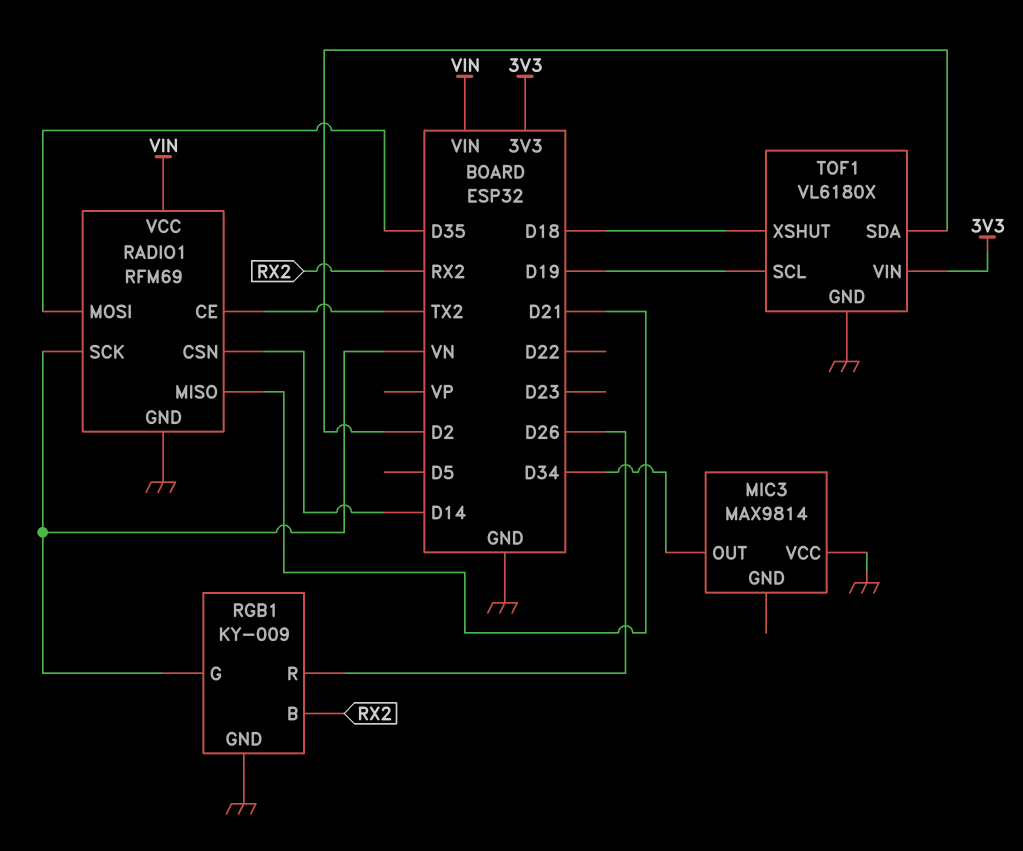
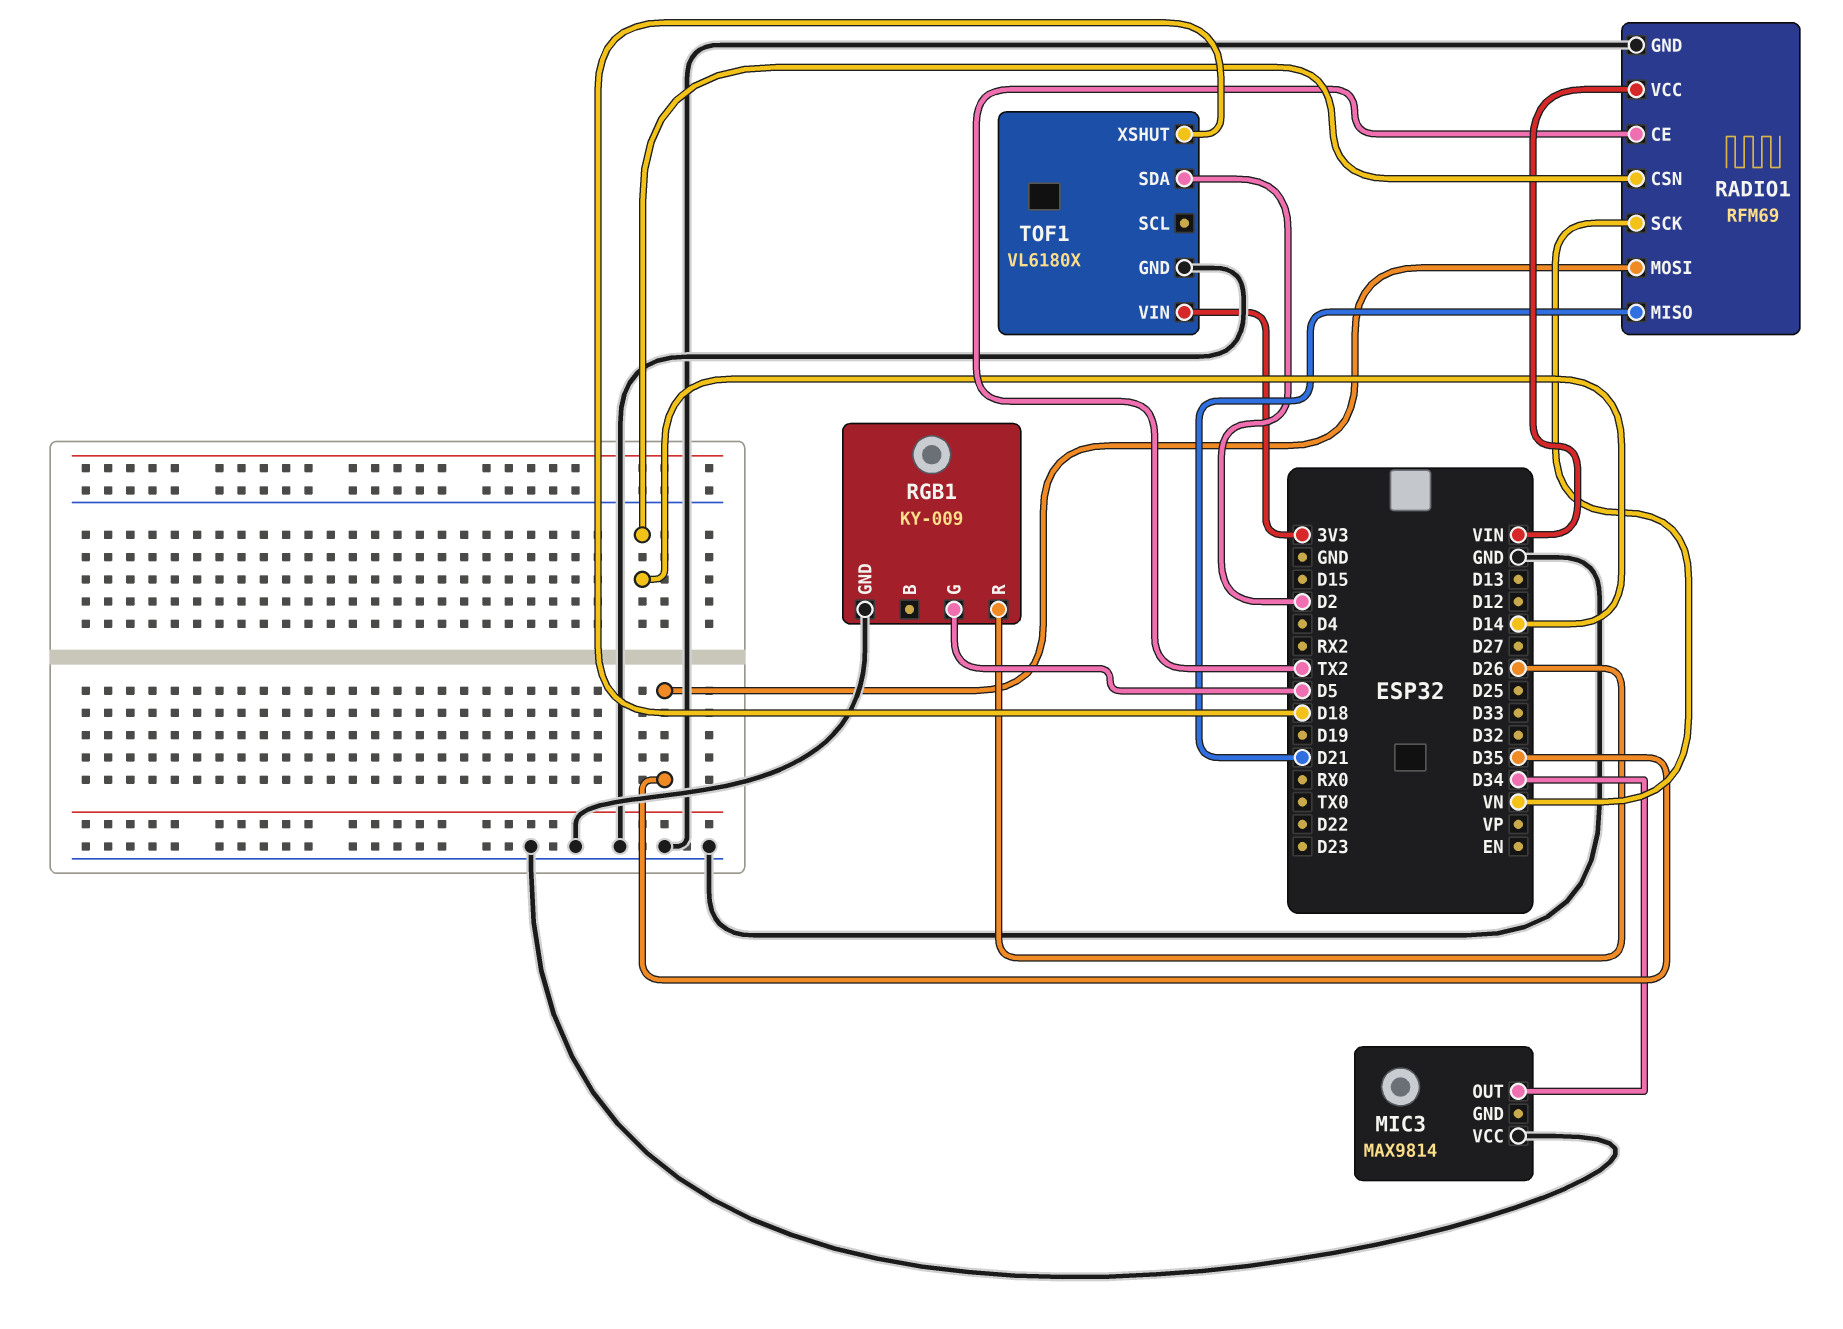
RGB1 pin B: RX2 -> none
RGB1 pin G: VN -> D5
TOF1 pin SCL: D19 -> none

